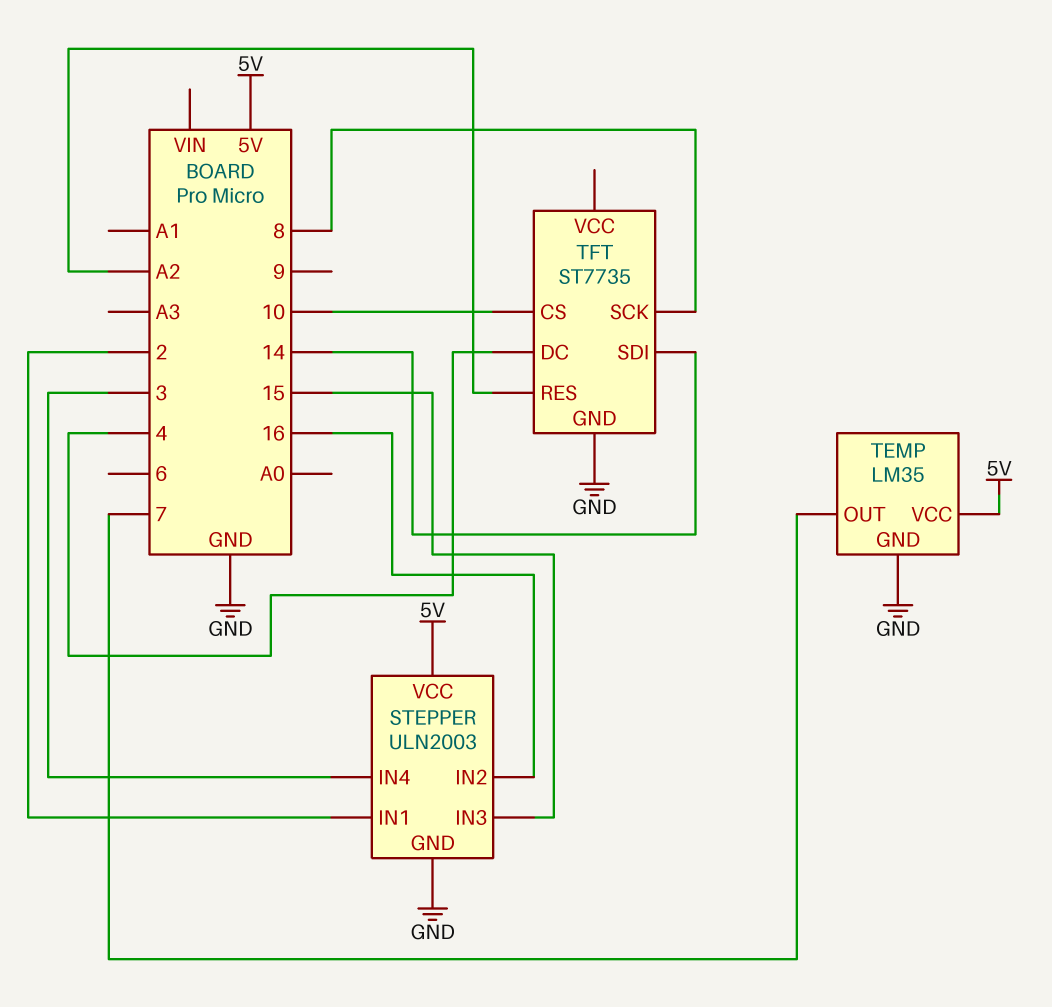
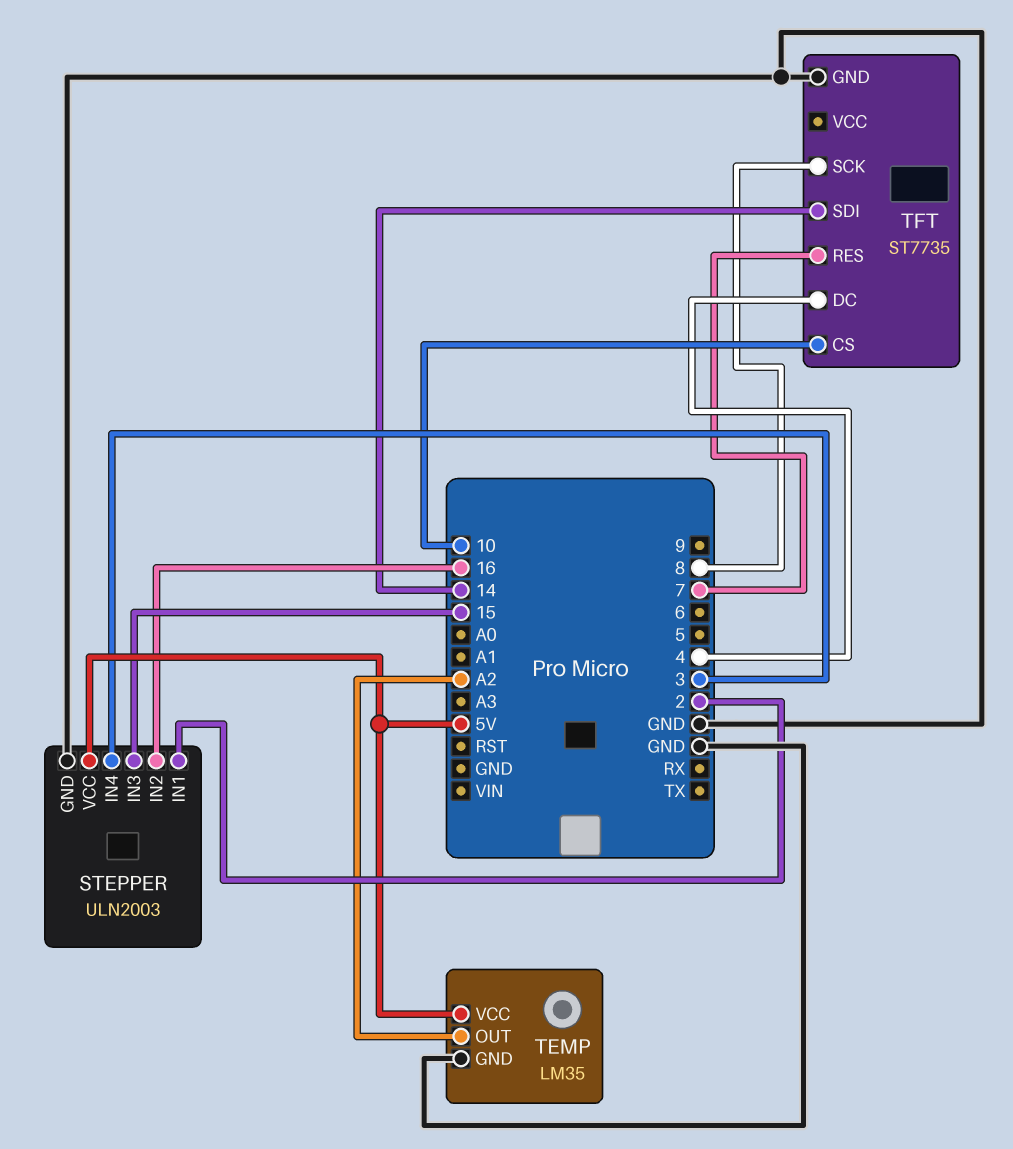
TEMP pin OUT: 7 -> A2
TFT pin RES: A2 -> 7

